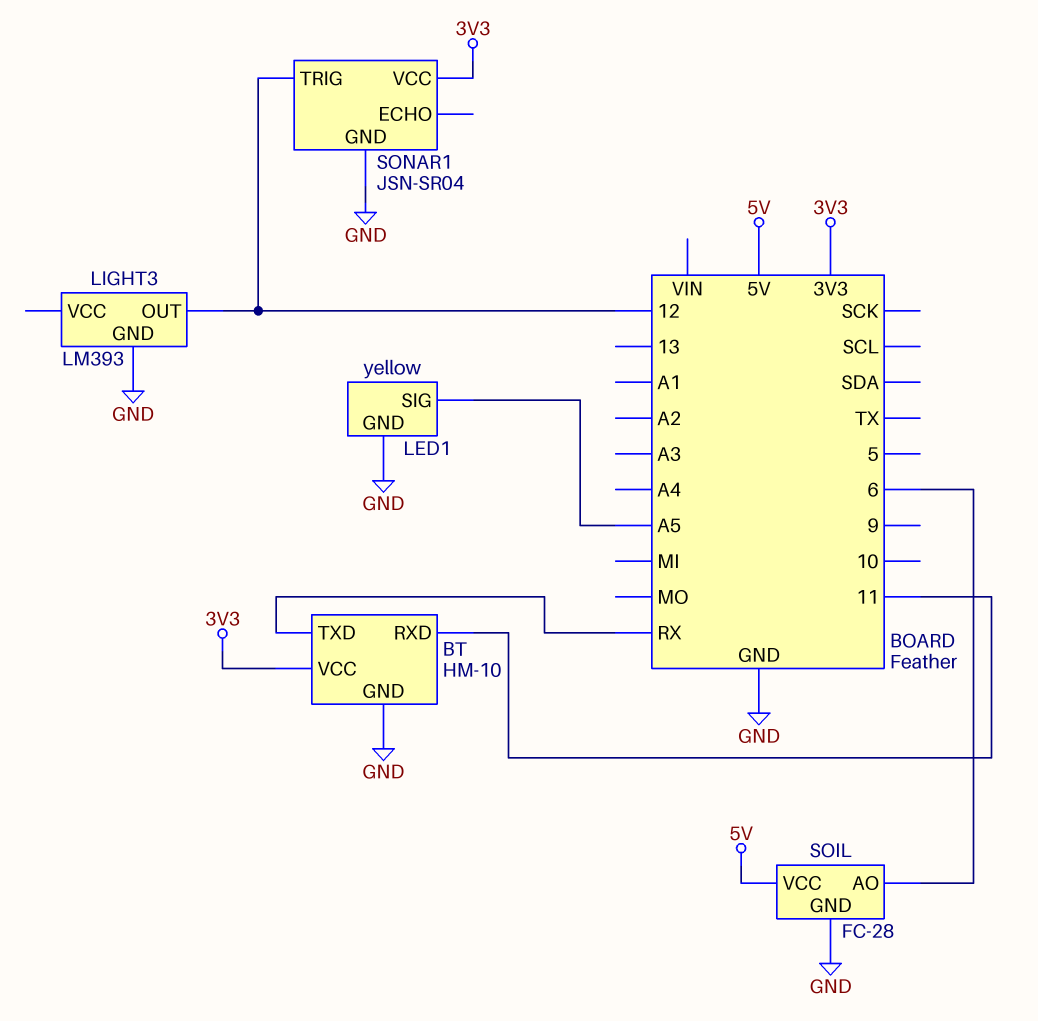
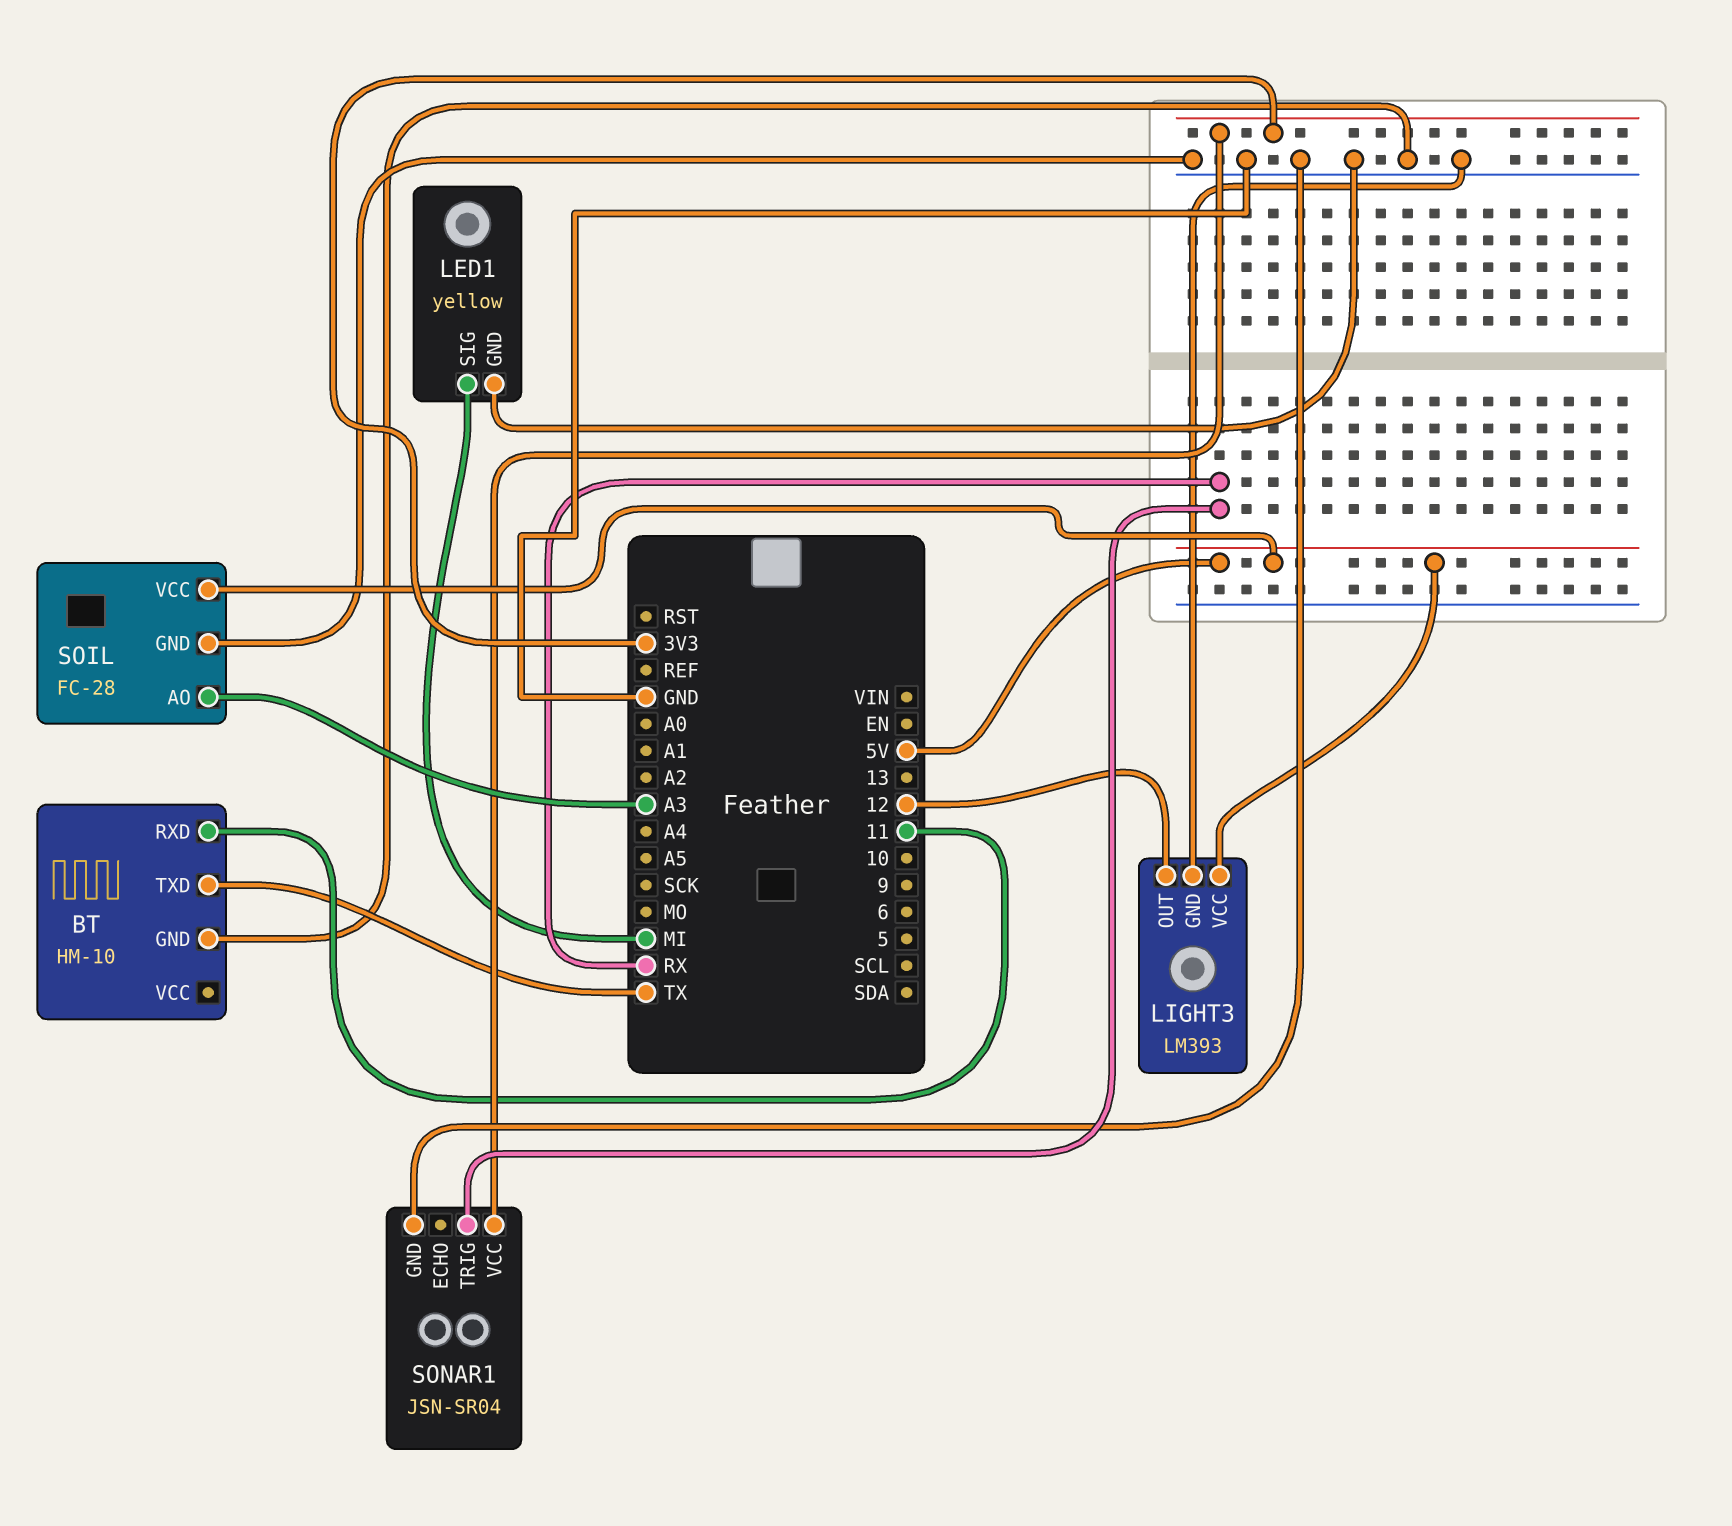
BT pin TXD: RX -> TX
BT pin VCC: 3V3 -> none
LED1 pin SIG: A5 -> MI
LIGHT3 pin VCC: none -> 5V
SOIL pin AO: 6 -> A3
SONAR1 pin TRIG: 12 -> RX

